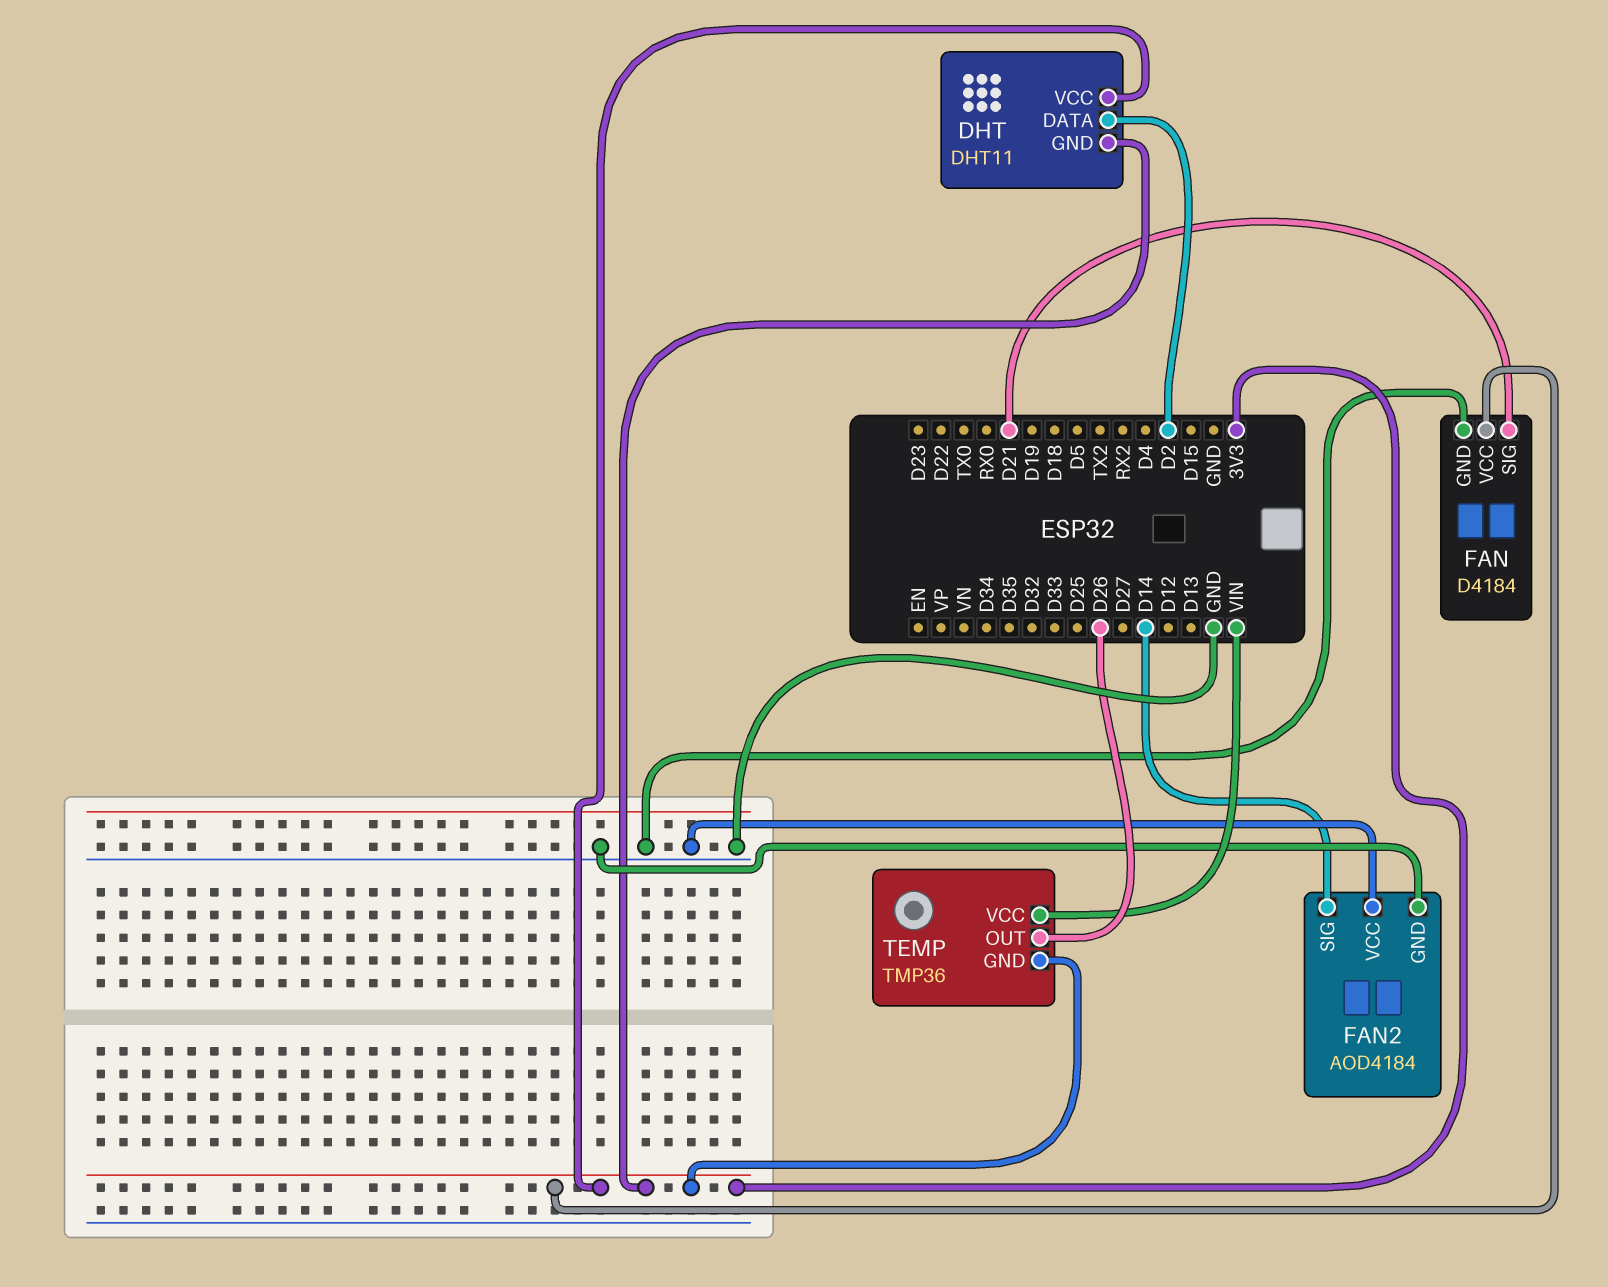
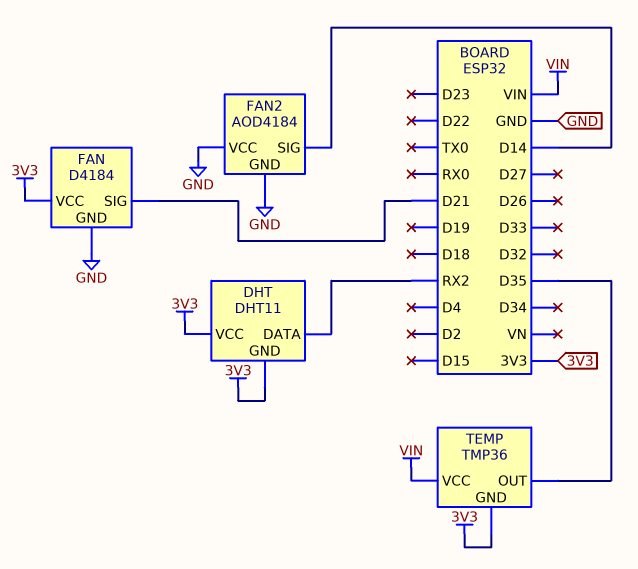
DHT pin DATA: D2 -> RX2
TEMP pin OUT: D26 -> D35

